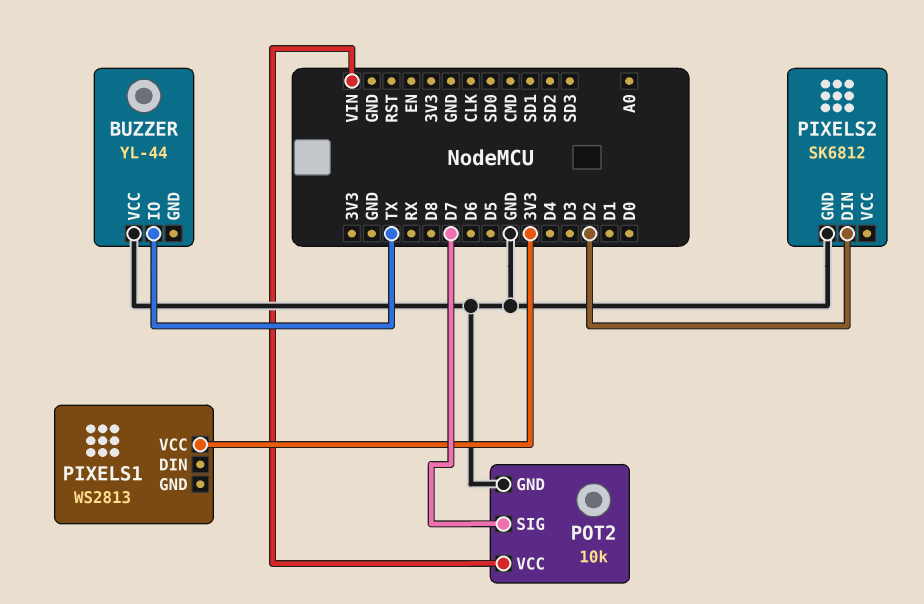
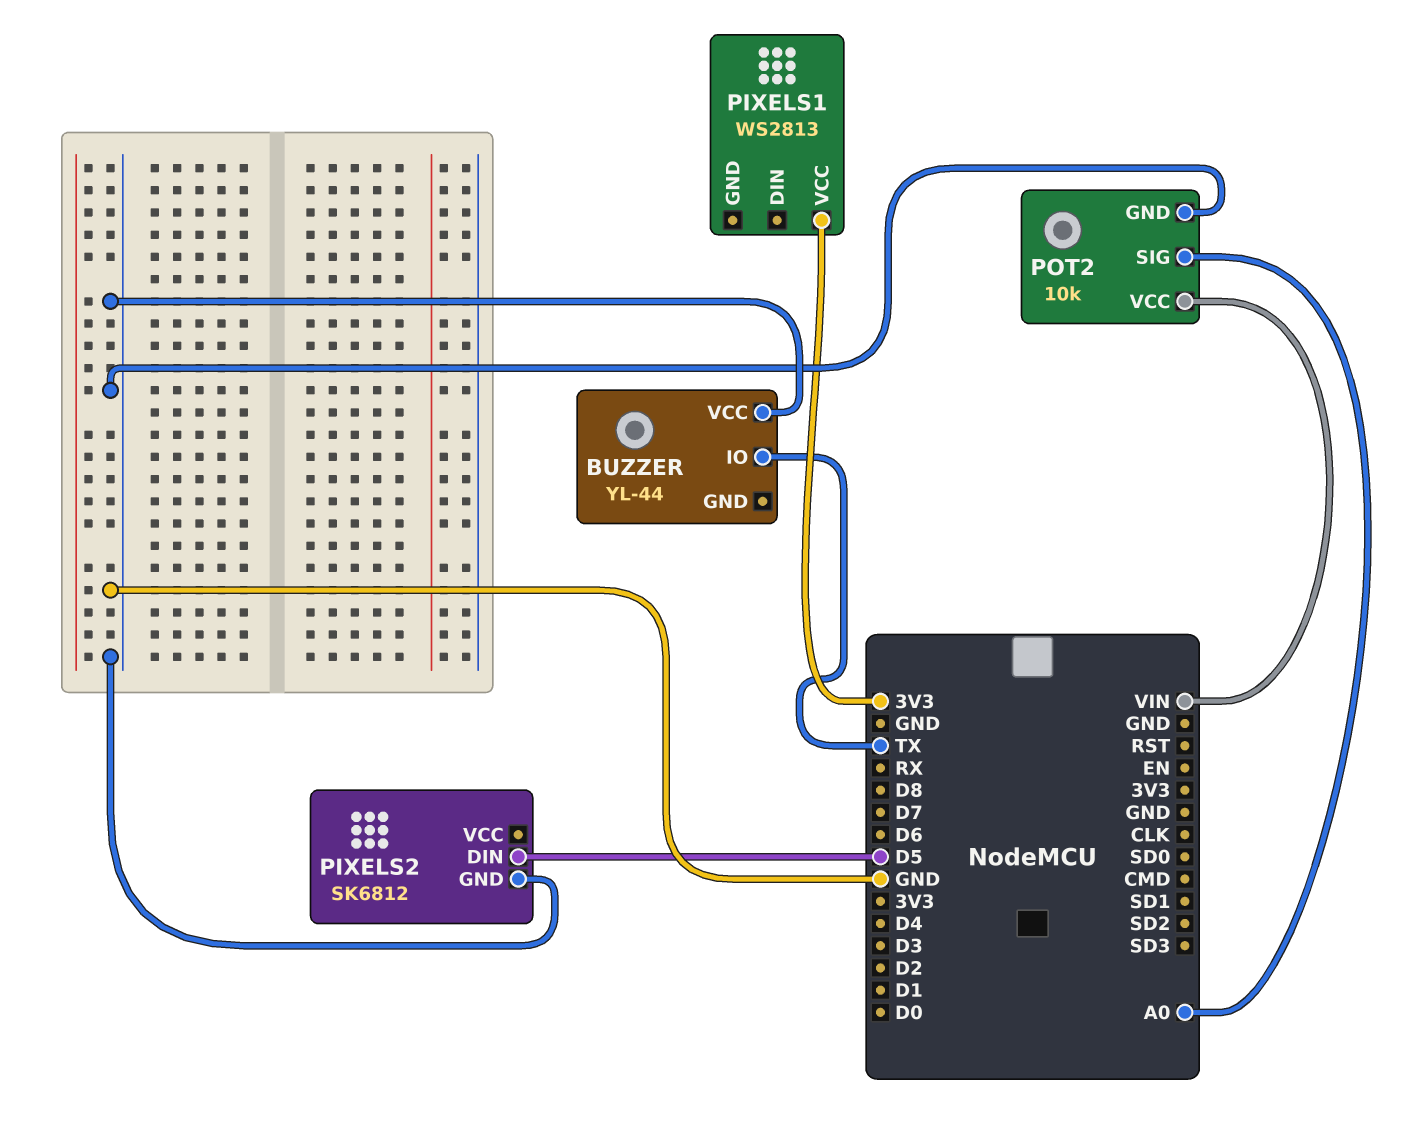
PIXELS2 pin DIN: D2 -> D5
POT2 pin SIG: D7 -> A0

